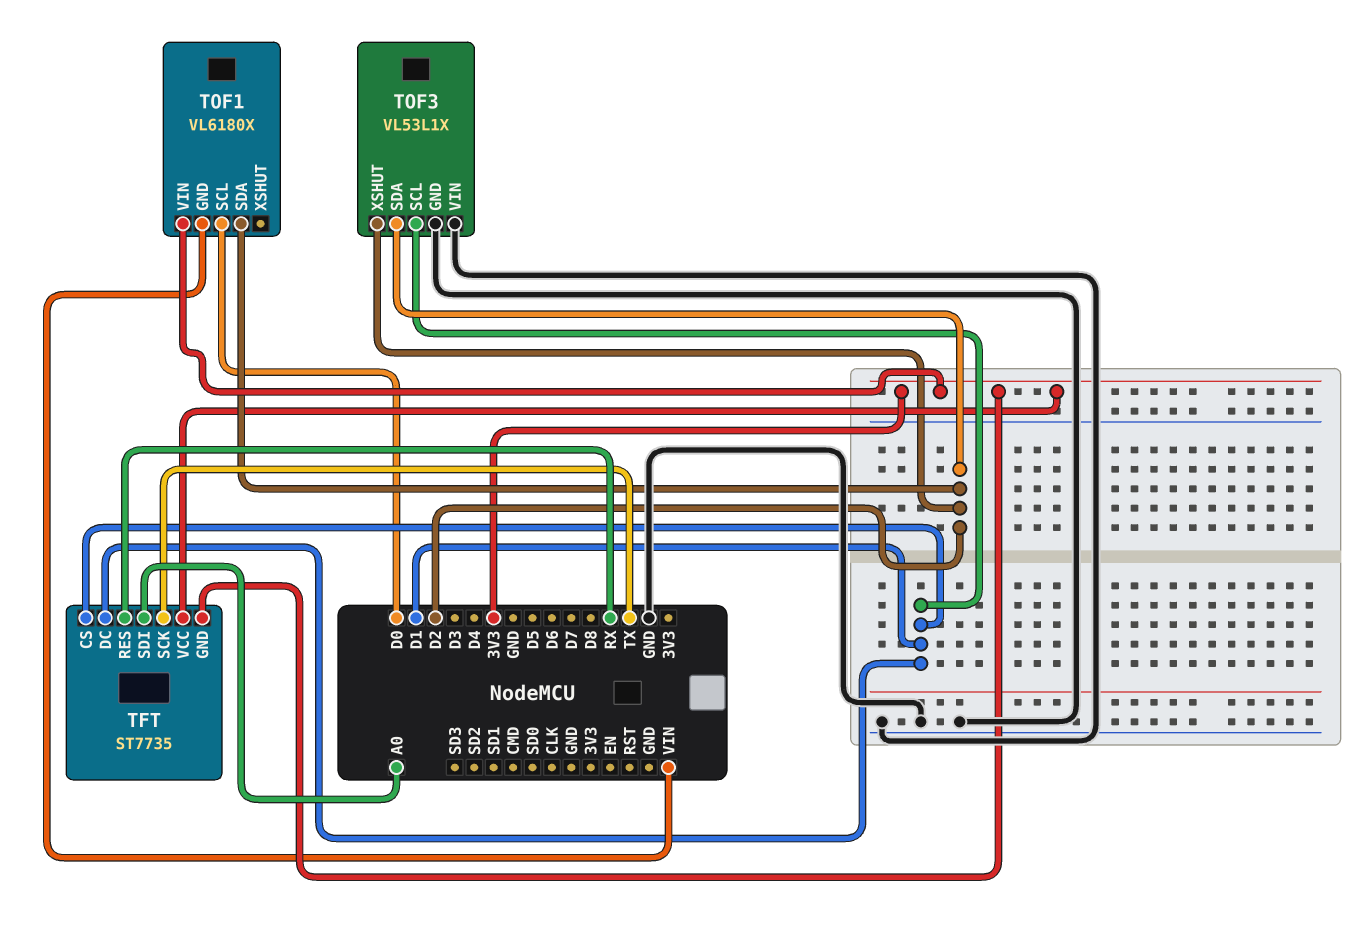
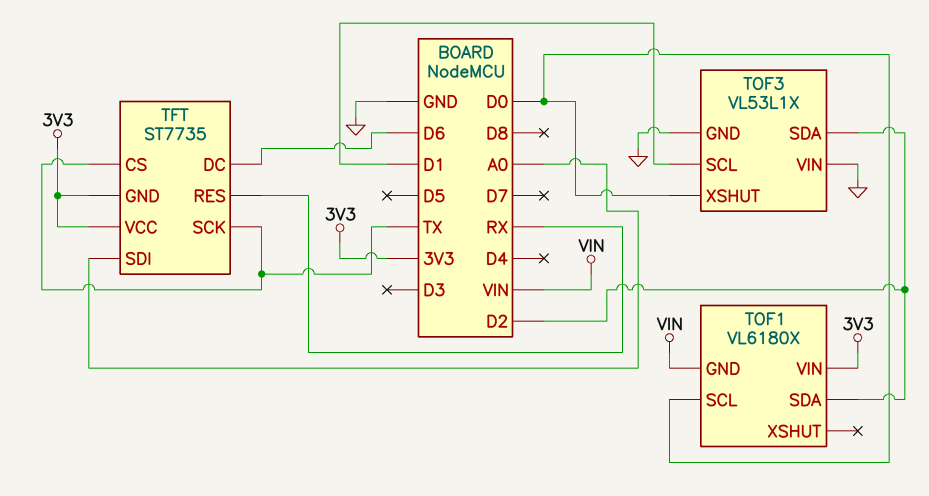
TFT pin CS: D1 -> TX
TFT pin DC: D1 -> D6
TOF3 pin XSHUT: D2 -> D0

